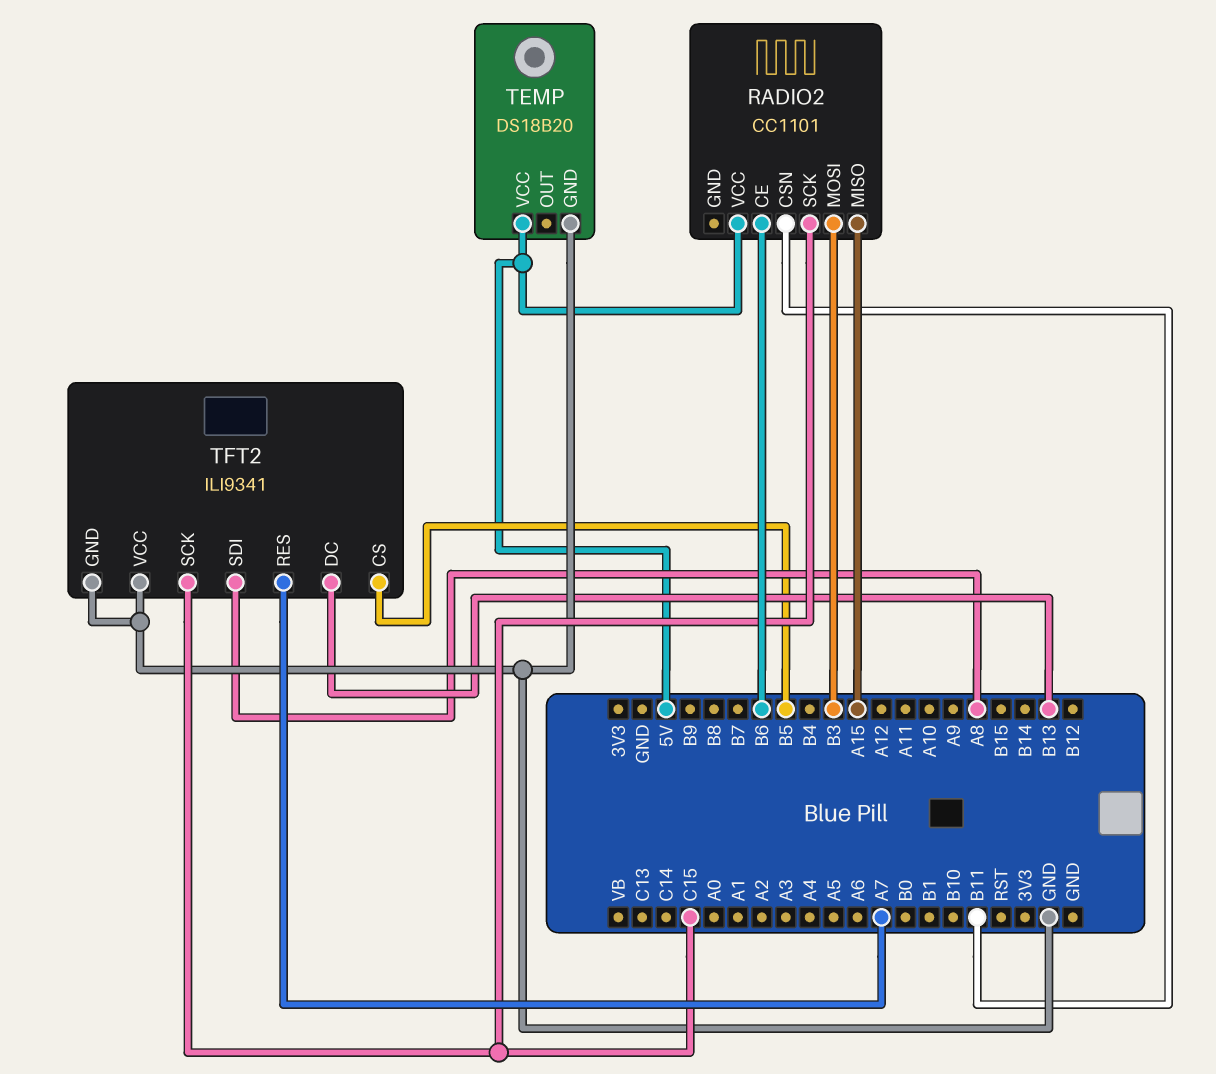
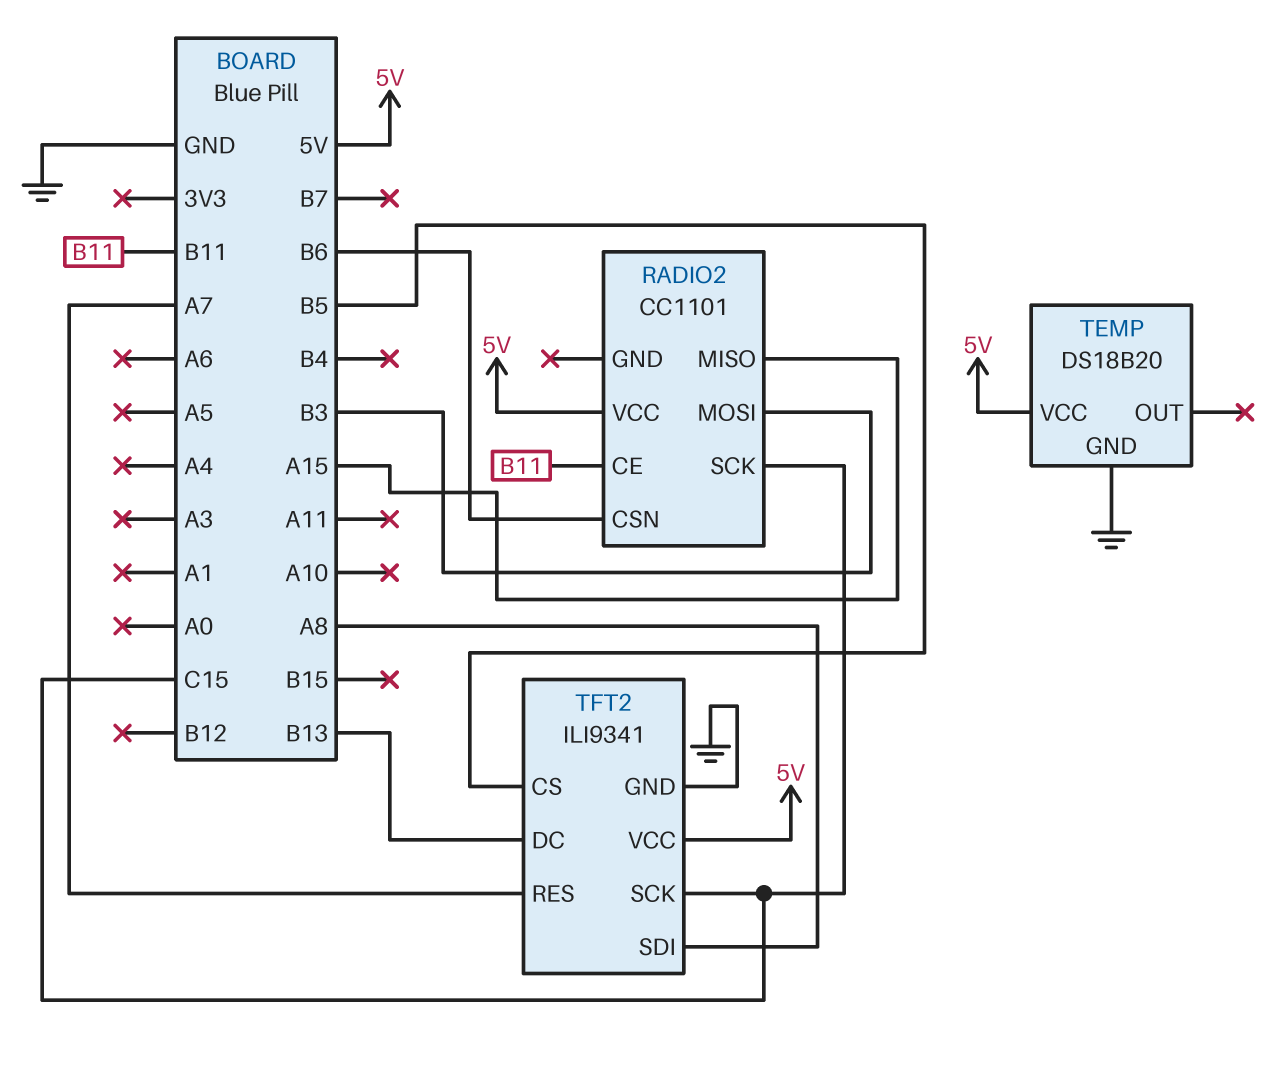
RADIO2 pin CE: B6 -> B11
RADIO2 pin CSN: B11 -> B6
TFT2 pin VCC: GND -> 5V

